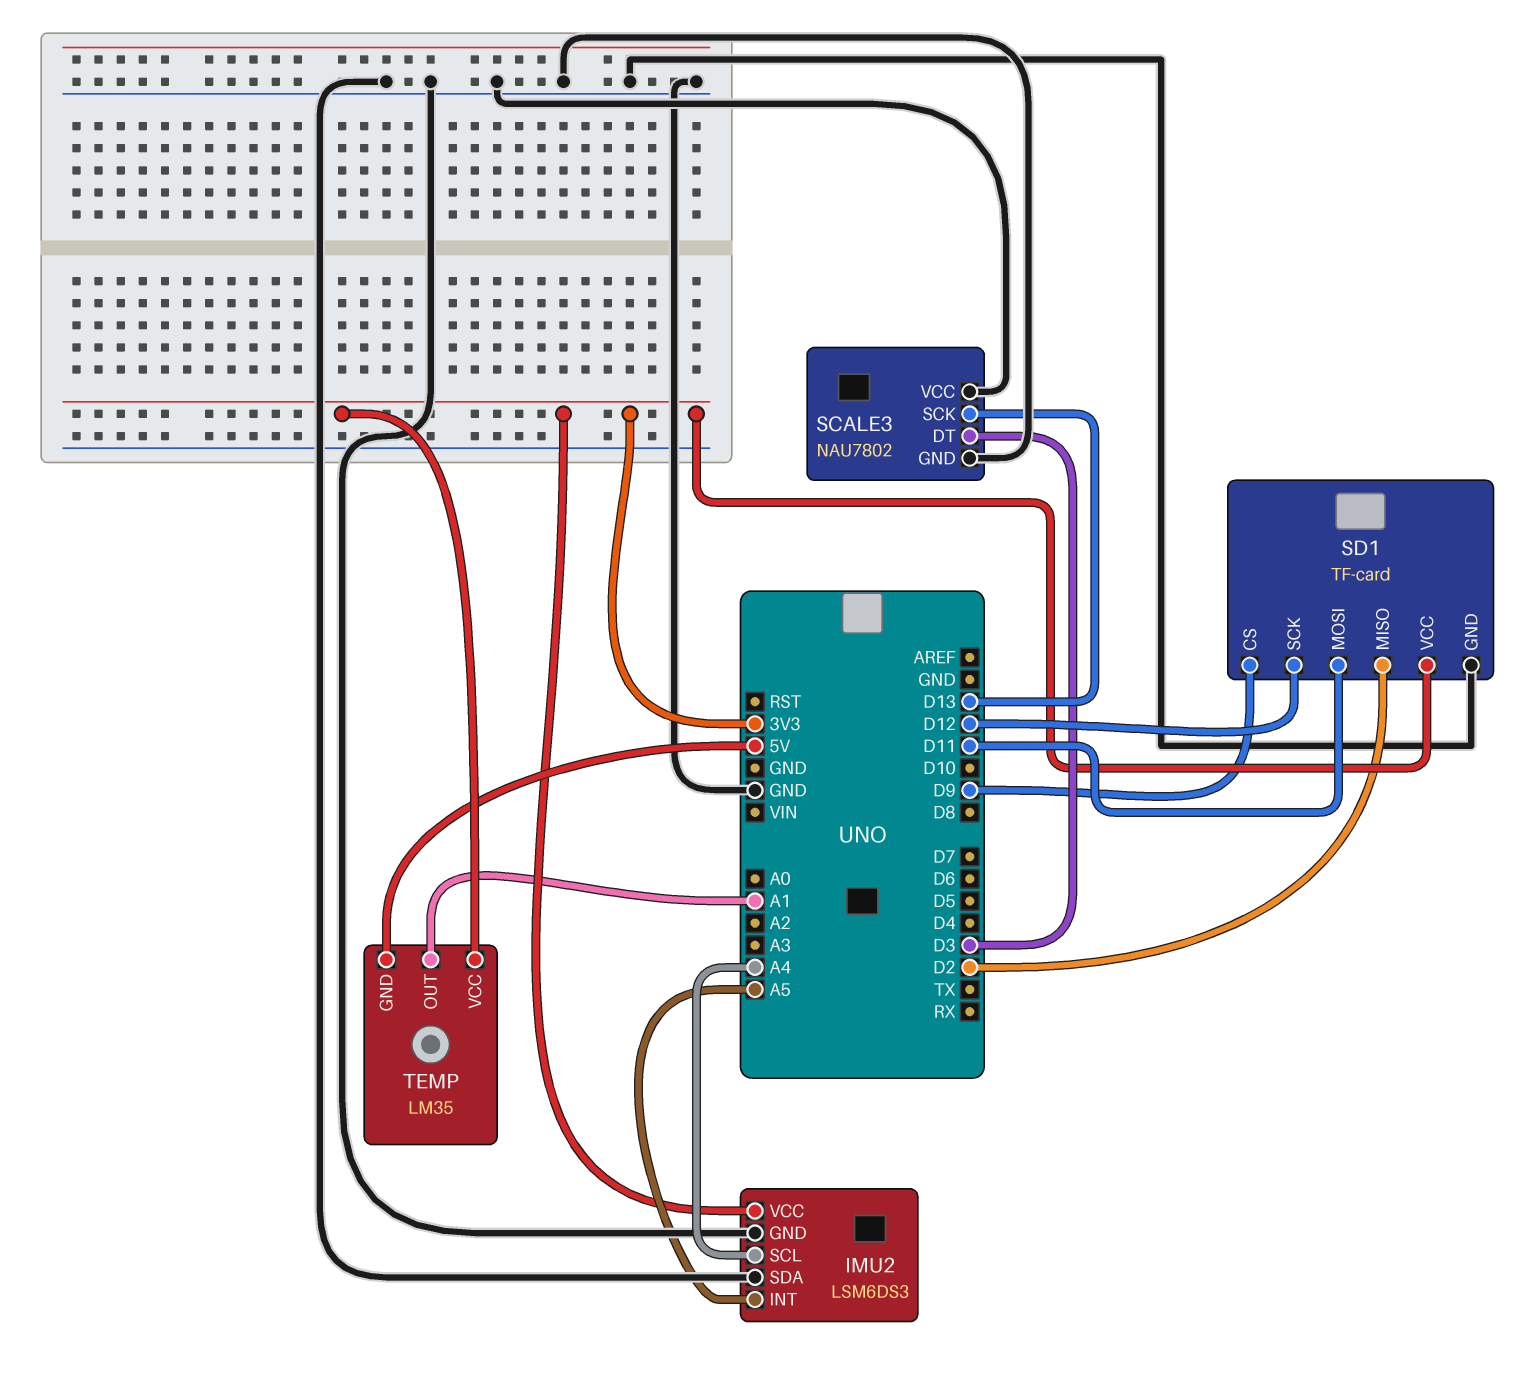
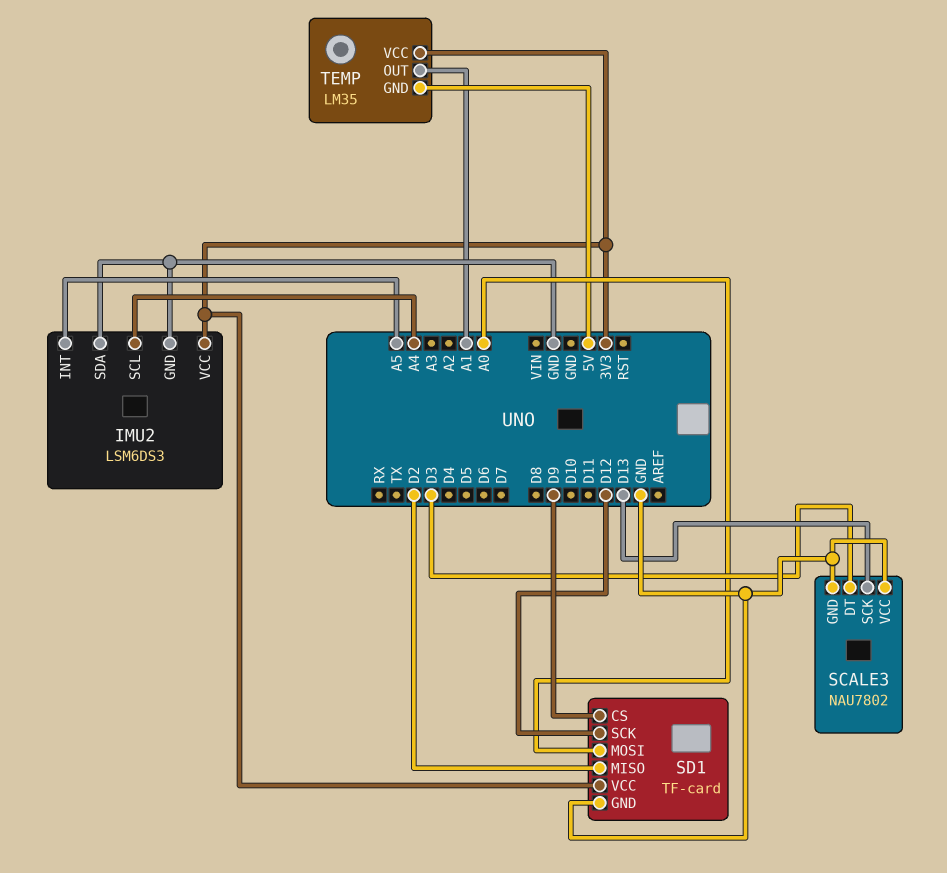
SD1 pin MOSI: D11 -> A0

